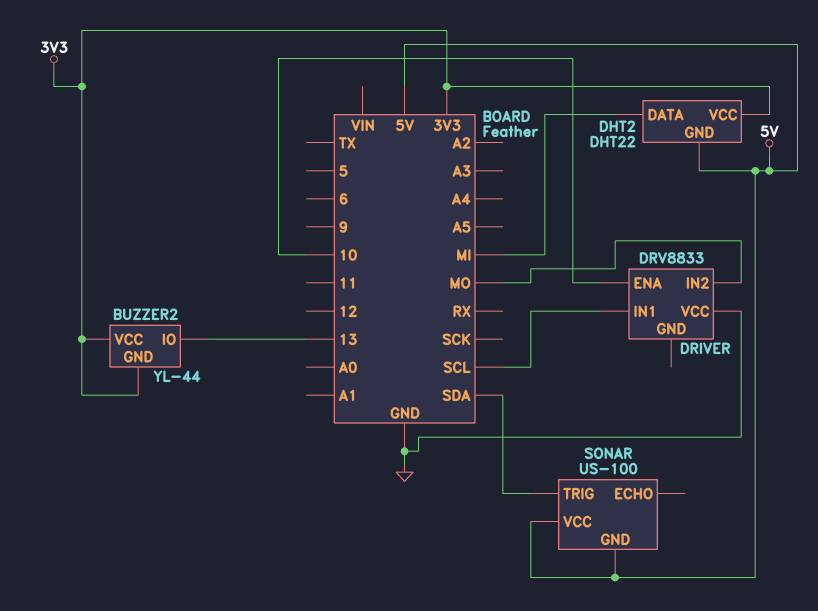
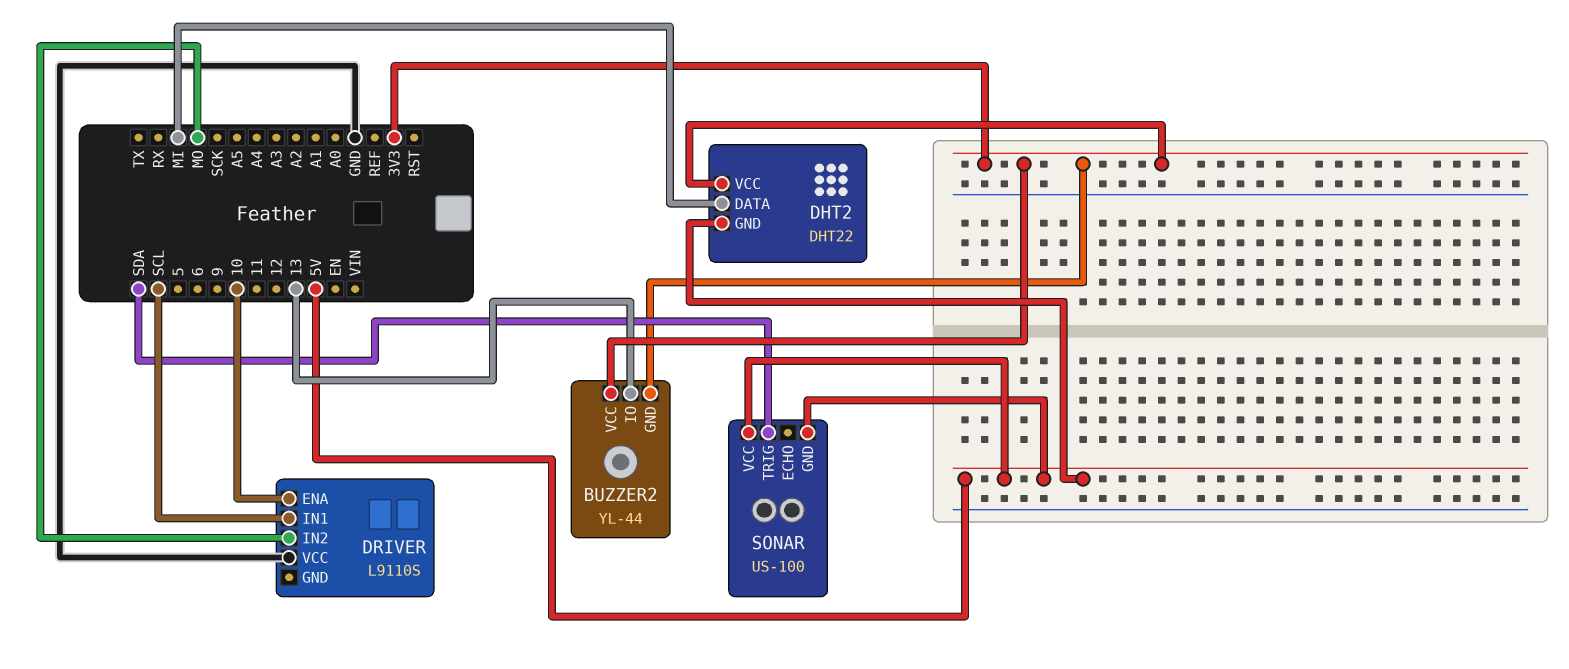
DRIVER: DRV8833 -> L9110S

